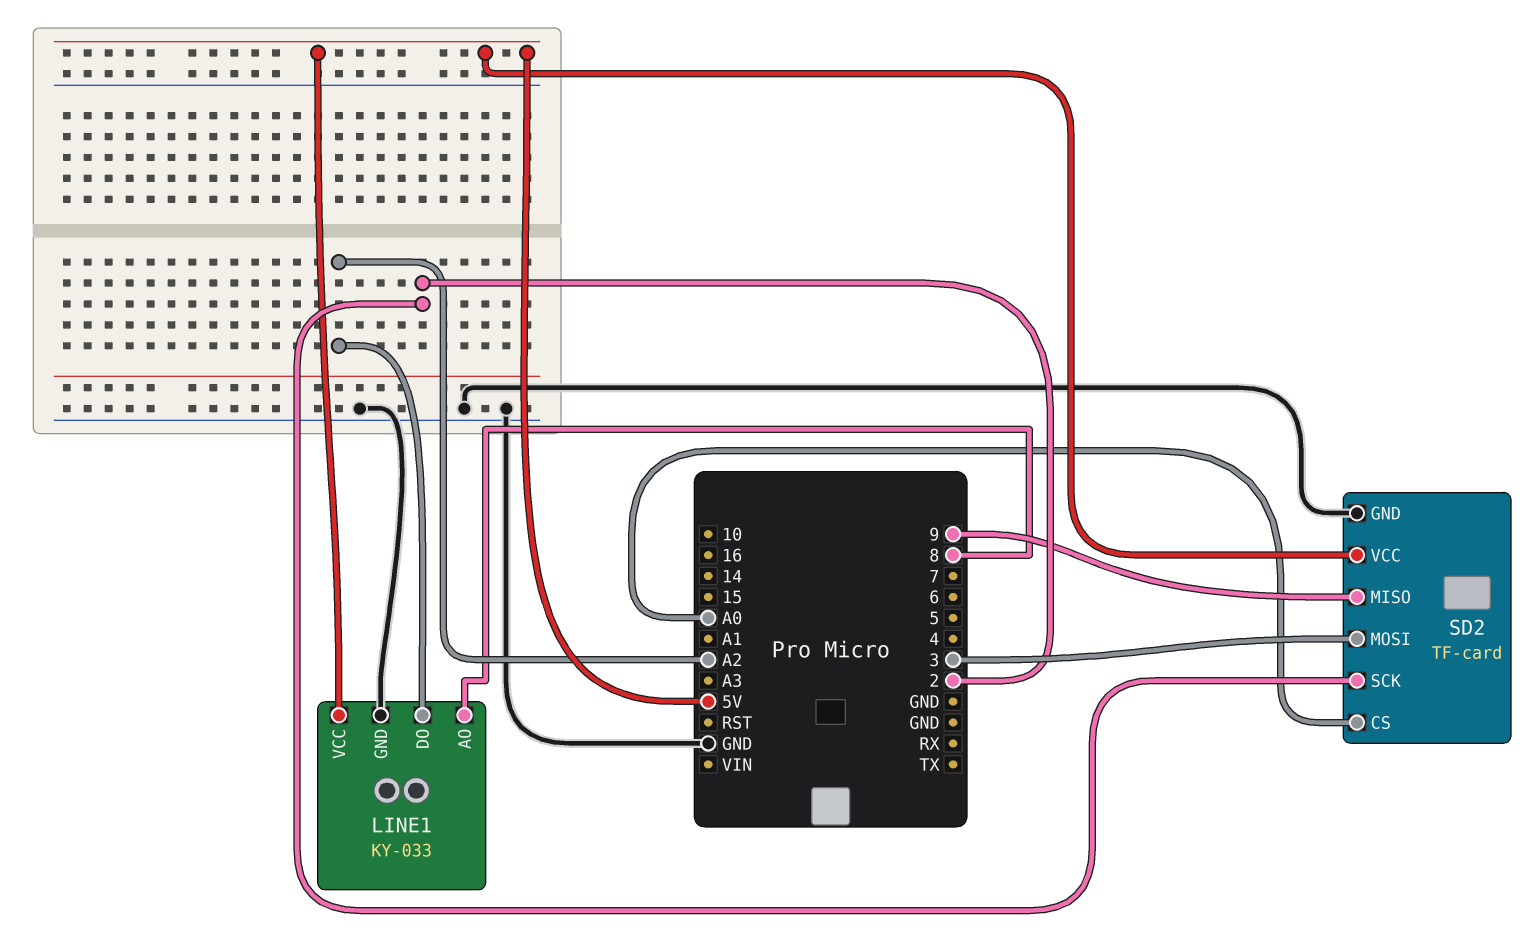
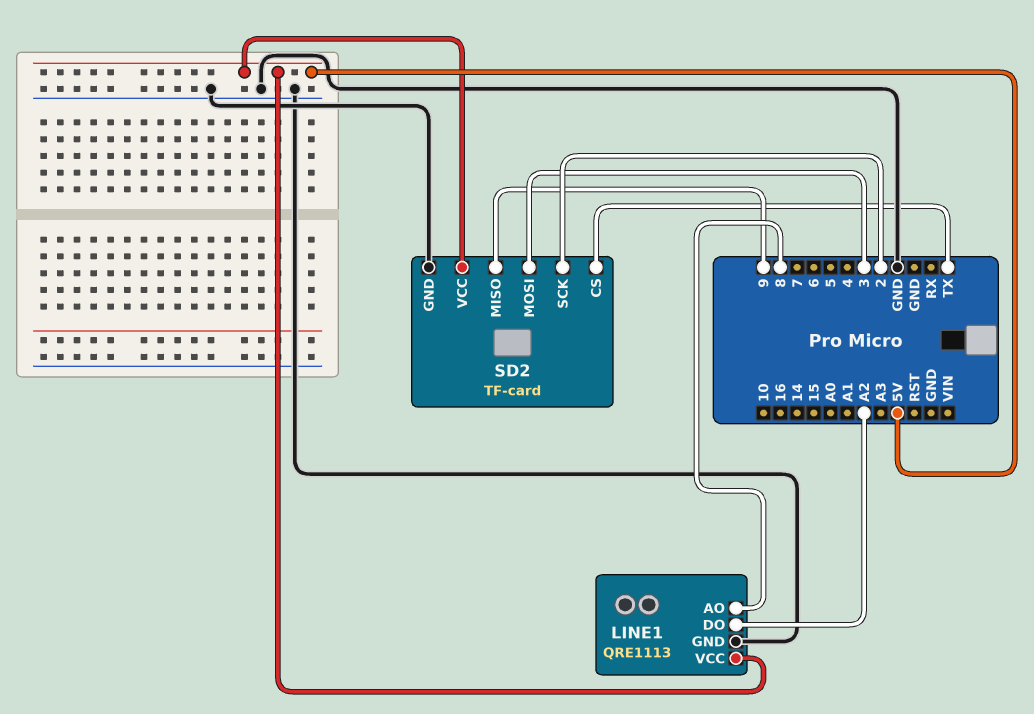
LINE1: KY-033 -> QRE1113
SD2 pin CS: A0 -> TX

